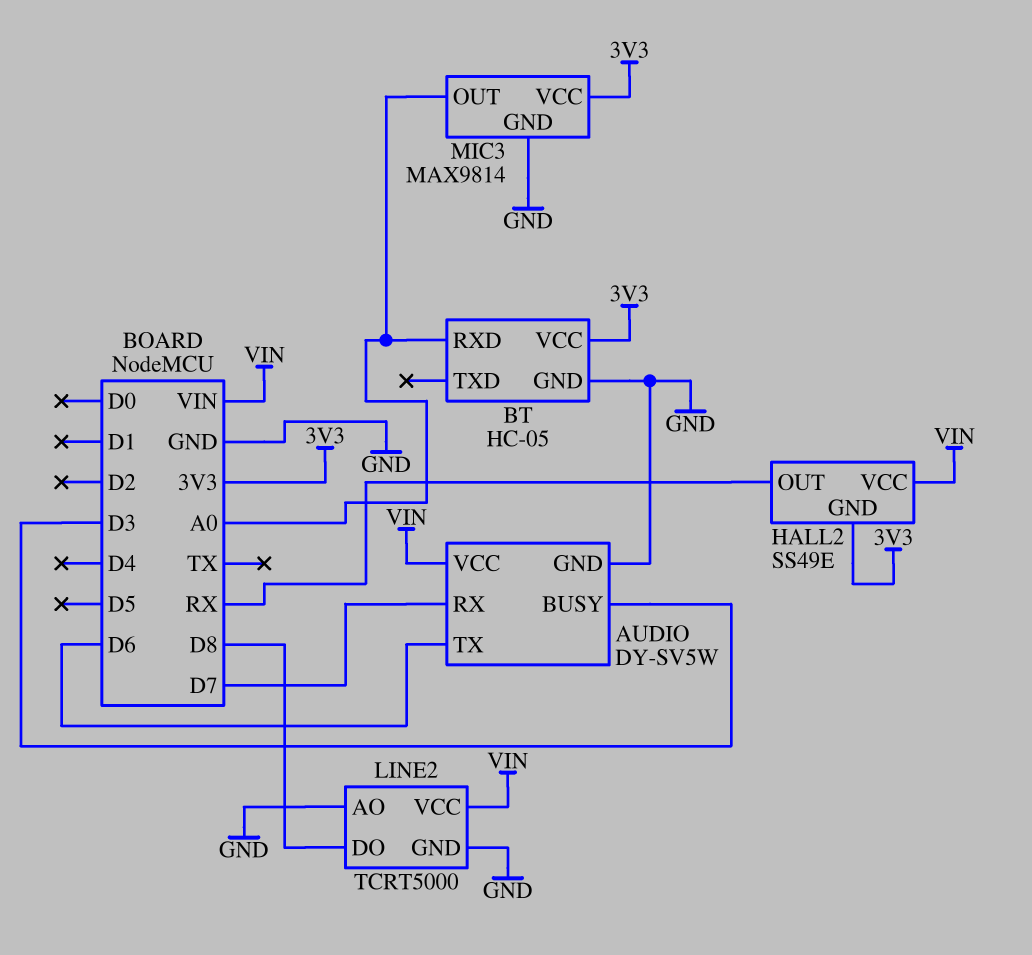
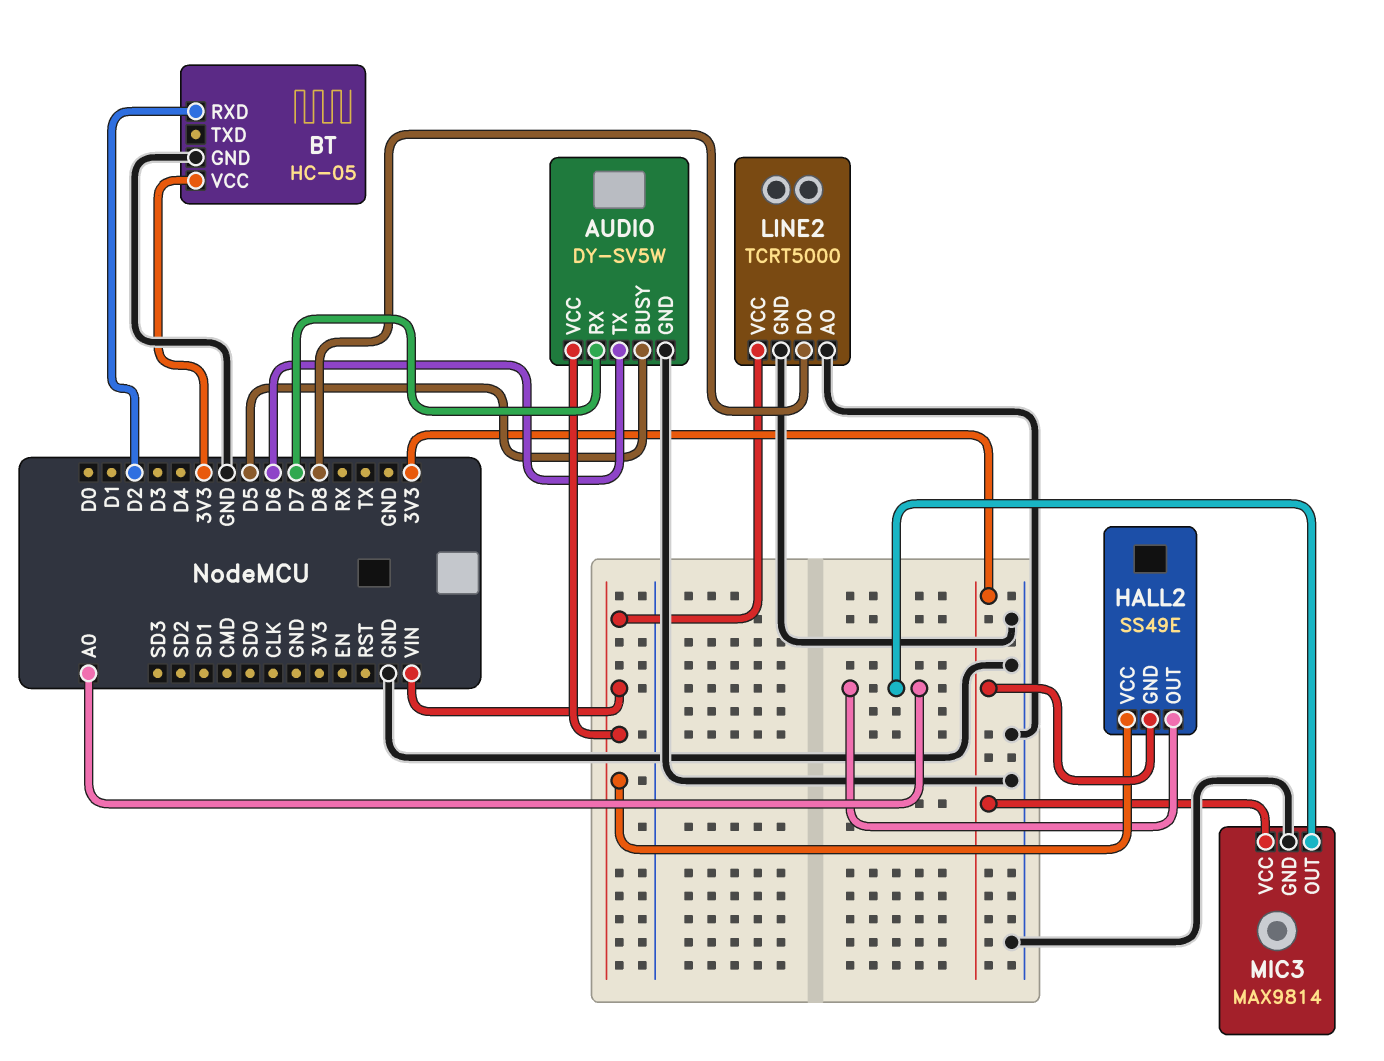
AUDIO pin BUSY: D3 -> D5
BT pin RXD: A0 -> D2
HALL2 pin OUT: RX -> A0

